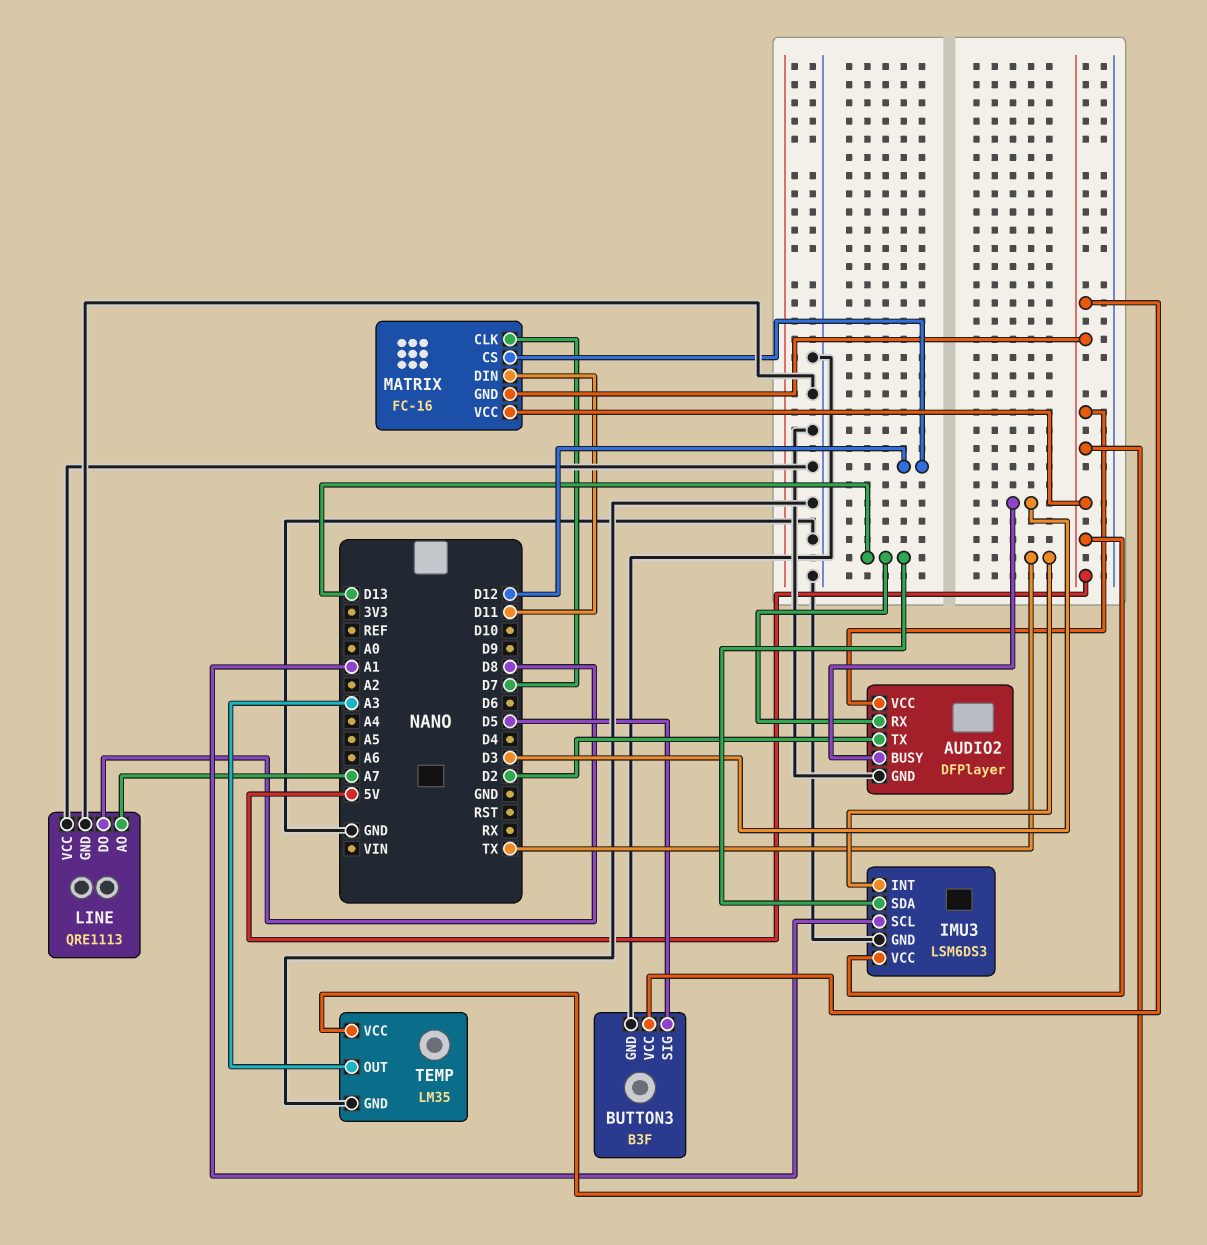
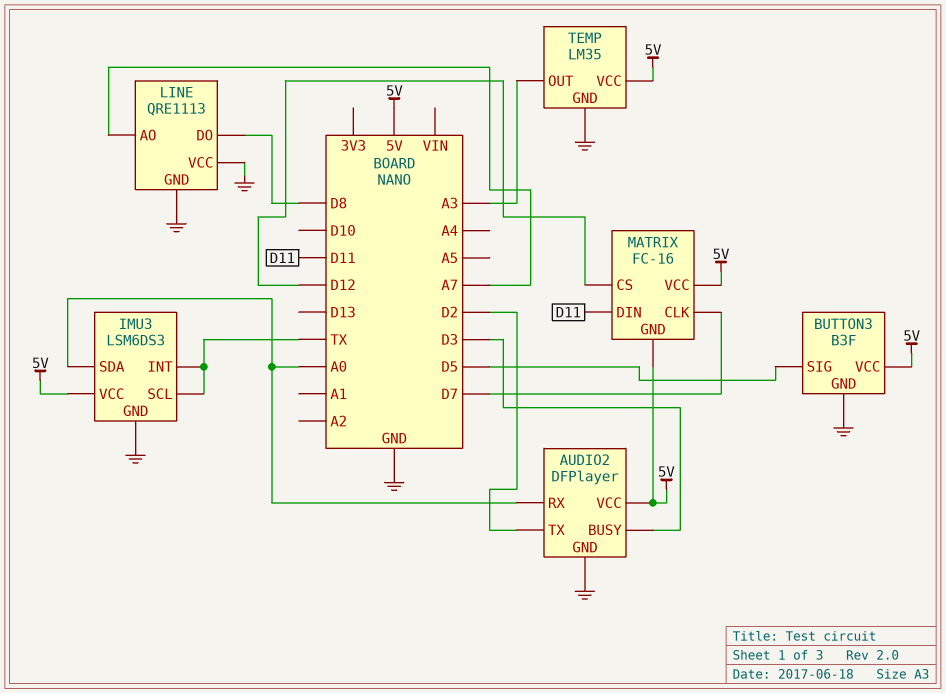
AUDIO2 pin RX: D13 -> A0
IMU3 pin SCL: A1 -> TX
IMU3 pin SDA: D13 -> A0

